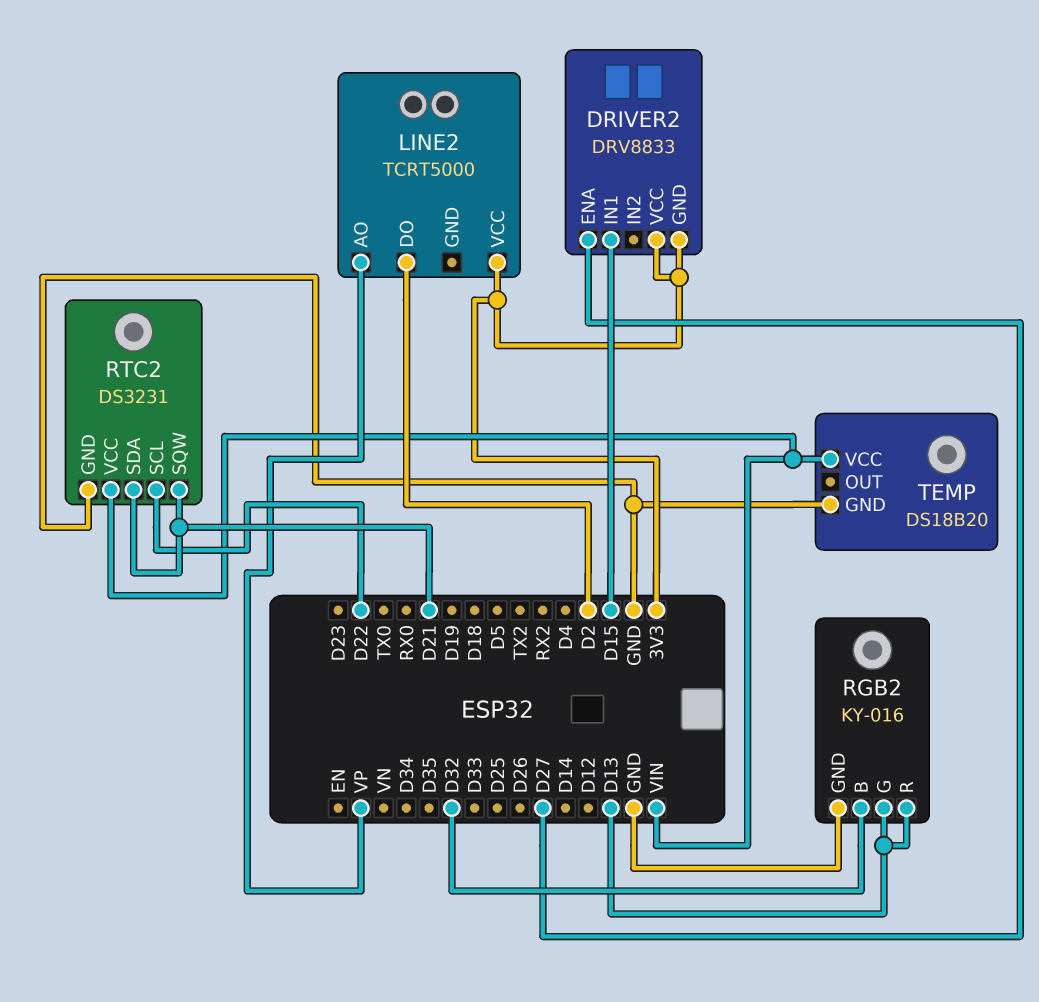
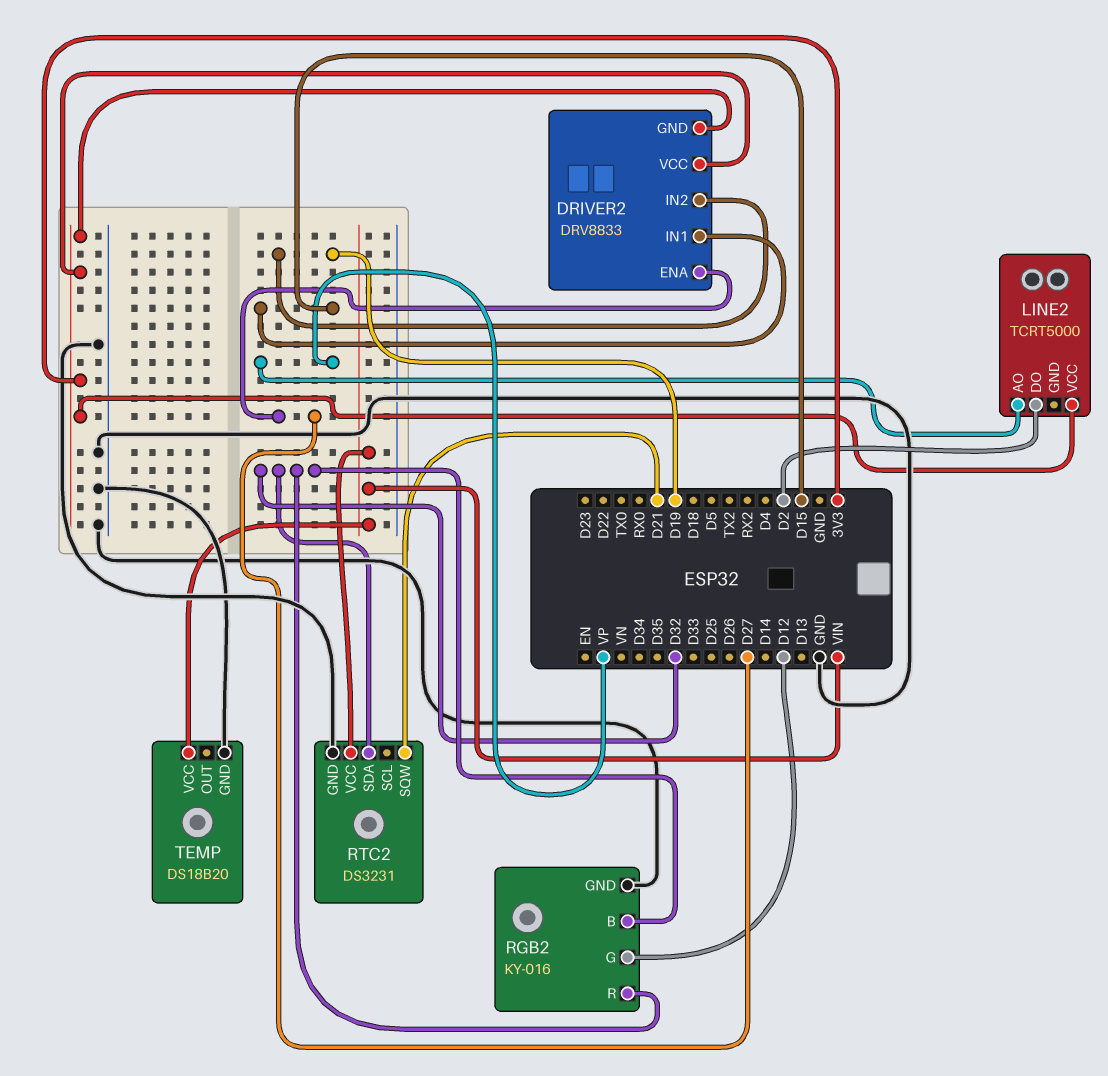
DRIVER2 pin IN2: none -> D19
RGB2 pin G: D13 -> D12
RGB2 pin R: D13 -> D32
RTC2 pin SCL: D22 -> none
RTC2 pin SDA: D21 -> D32

